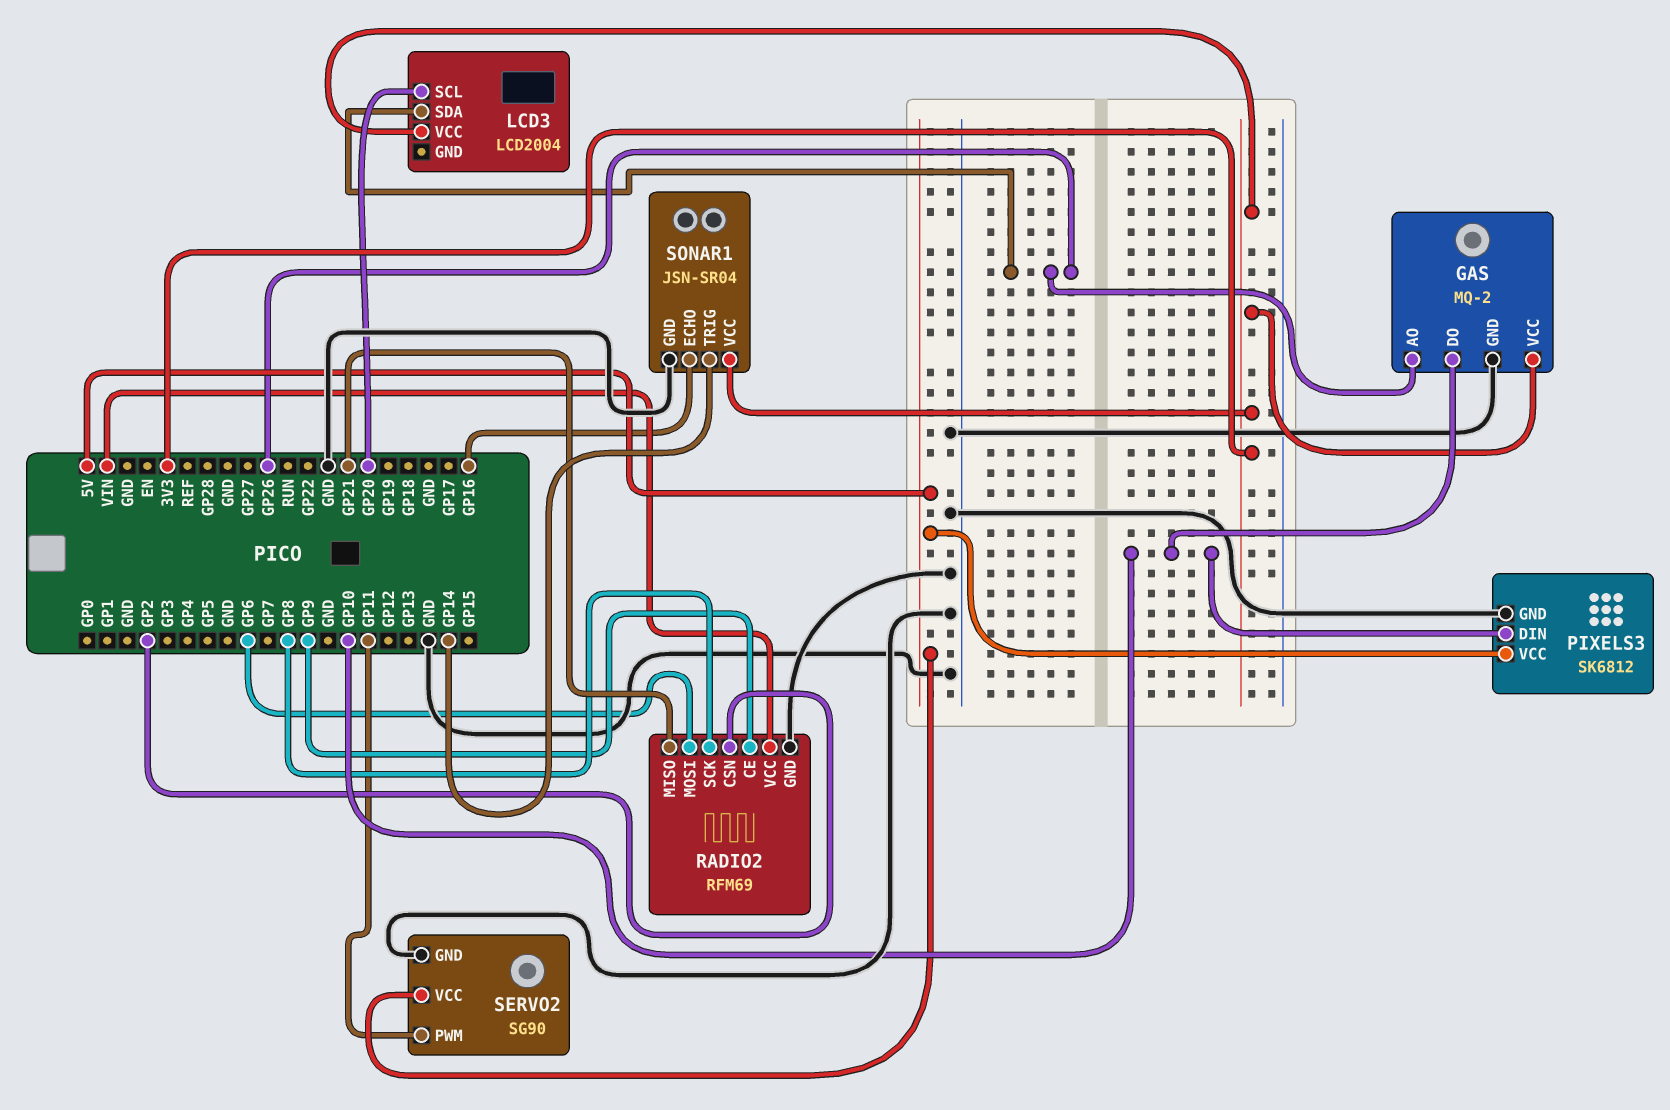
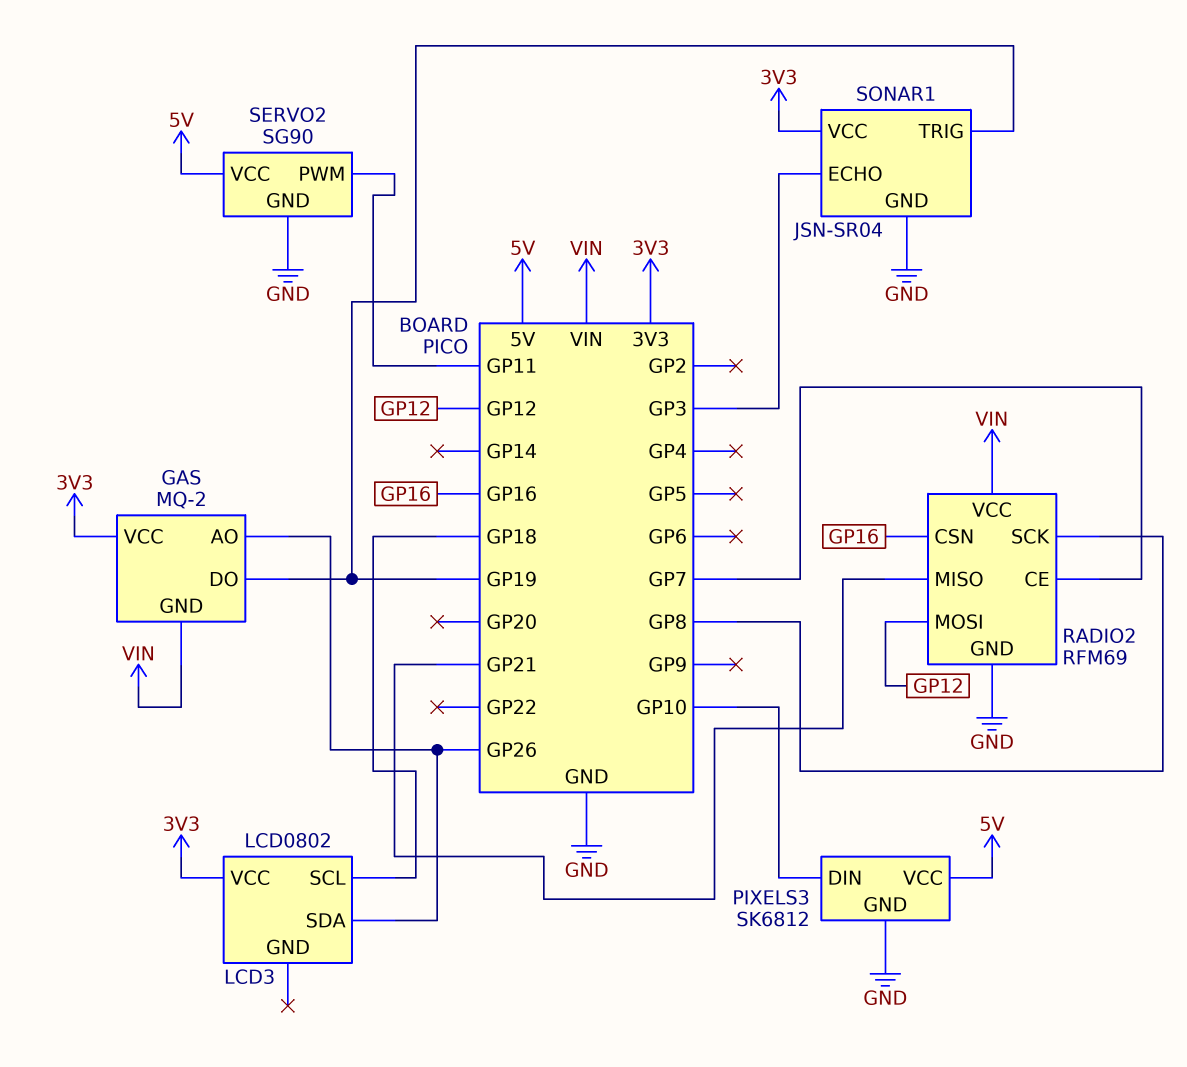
GAS pin DO: GP10 -> GP19
GAS pin GND: GND -> VIN
LCD3: LCD2004 -> LCD0802
LCD3 pin SCL: GP20 -> GP18
RADIO2 pin CE: GP9 -> GP7
RADIO2 pin CSN: GP2 -> GP16
RADIO2 pin MOSI: GP6 -> GP12
SONAR1 pin ECHO: GP16 -> GP3
SONAR1 pin TRIG: GP14 -> GP19

